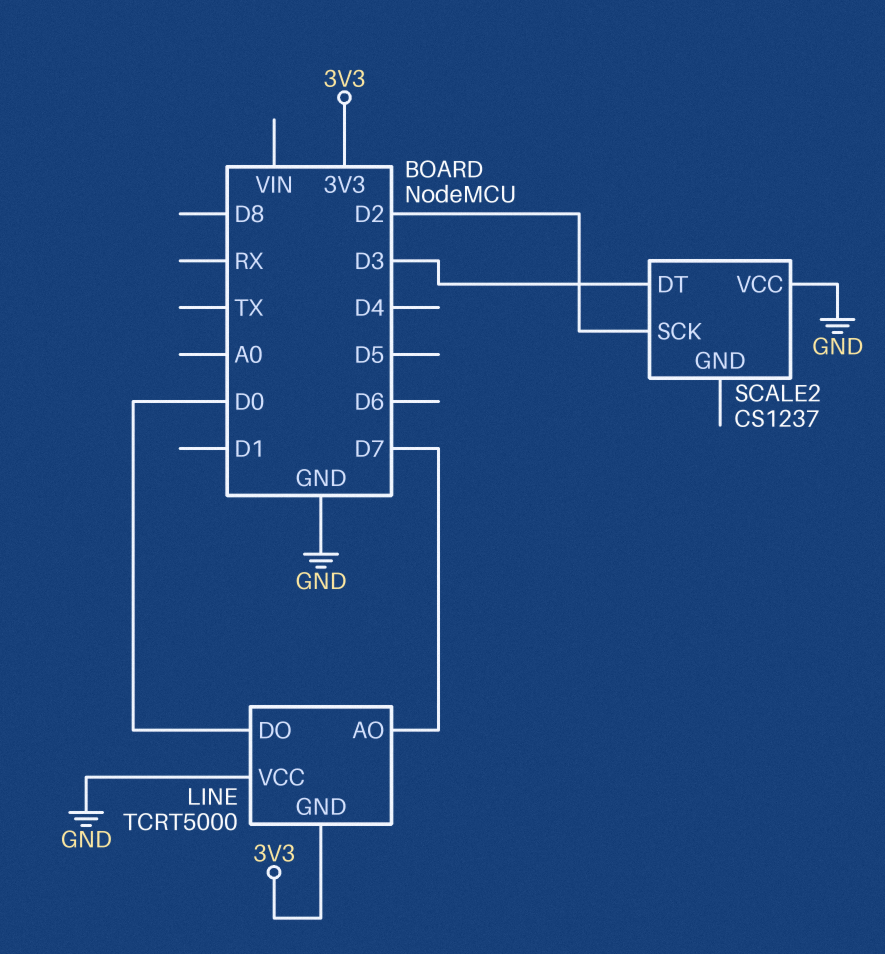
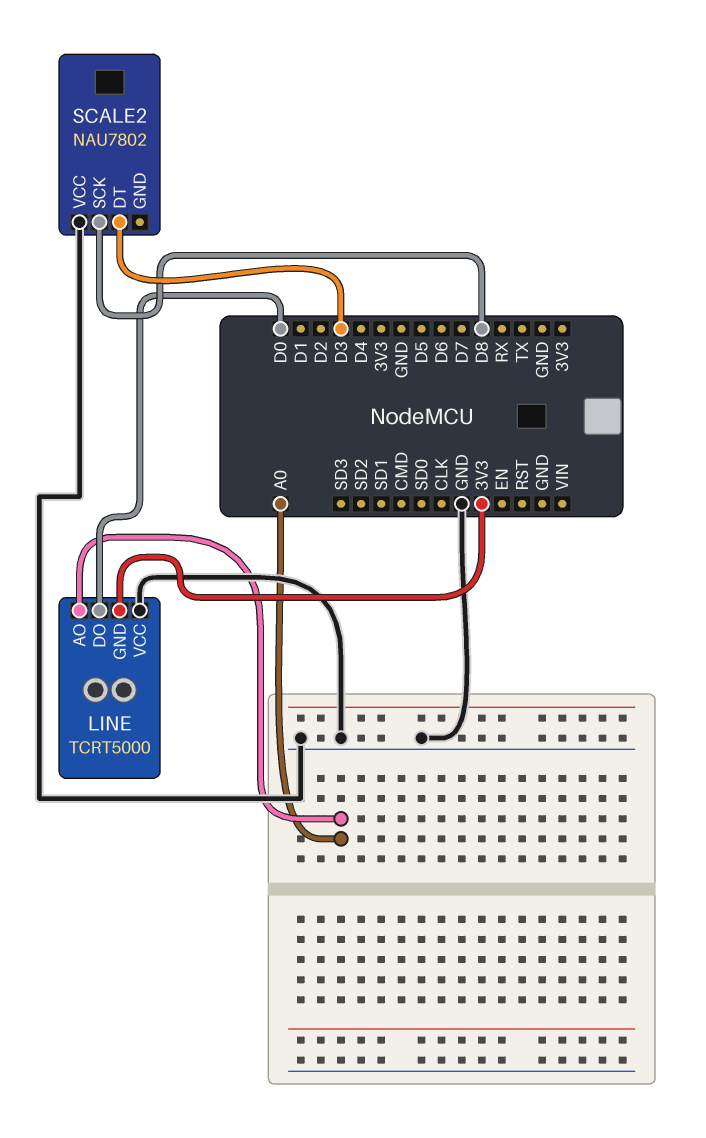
LINE pin AO: D7 -> A0
SCALE2: CS1237 -> NAU7802
SCALE2 pin SCK: D2 -> D8

